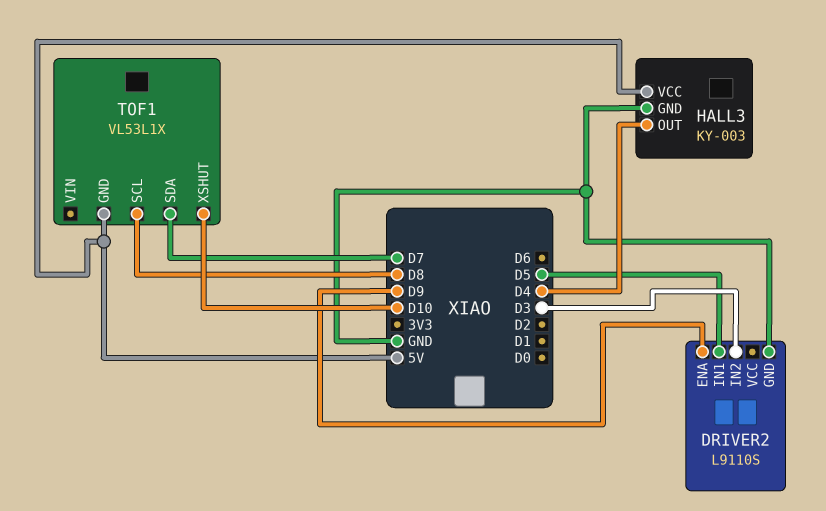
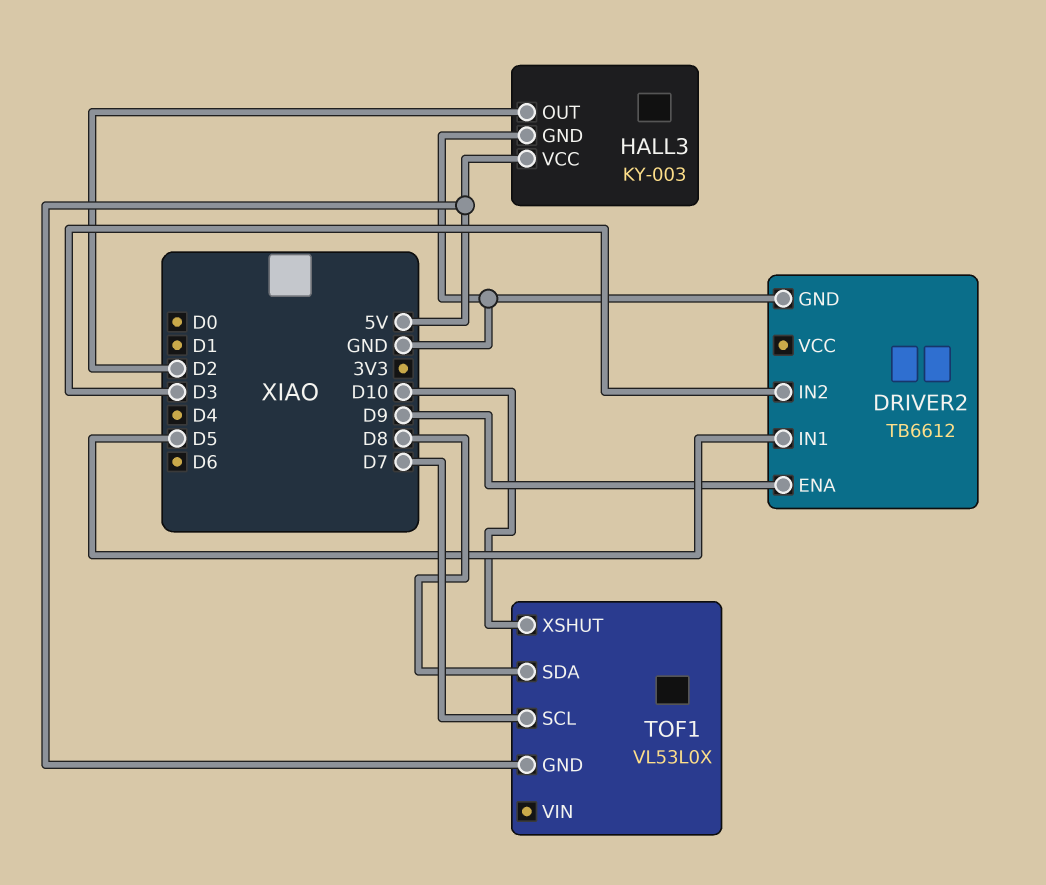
DRIVER2: L9110S -> TB6612
HALL3 pin OUT: D4 -> D2
TOF1: VL53L1X -> VL53L0X
TOF1 pin SCL: D8 -> D7
TOF1 pin SDA: D7 -> D8

